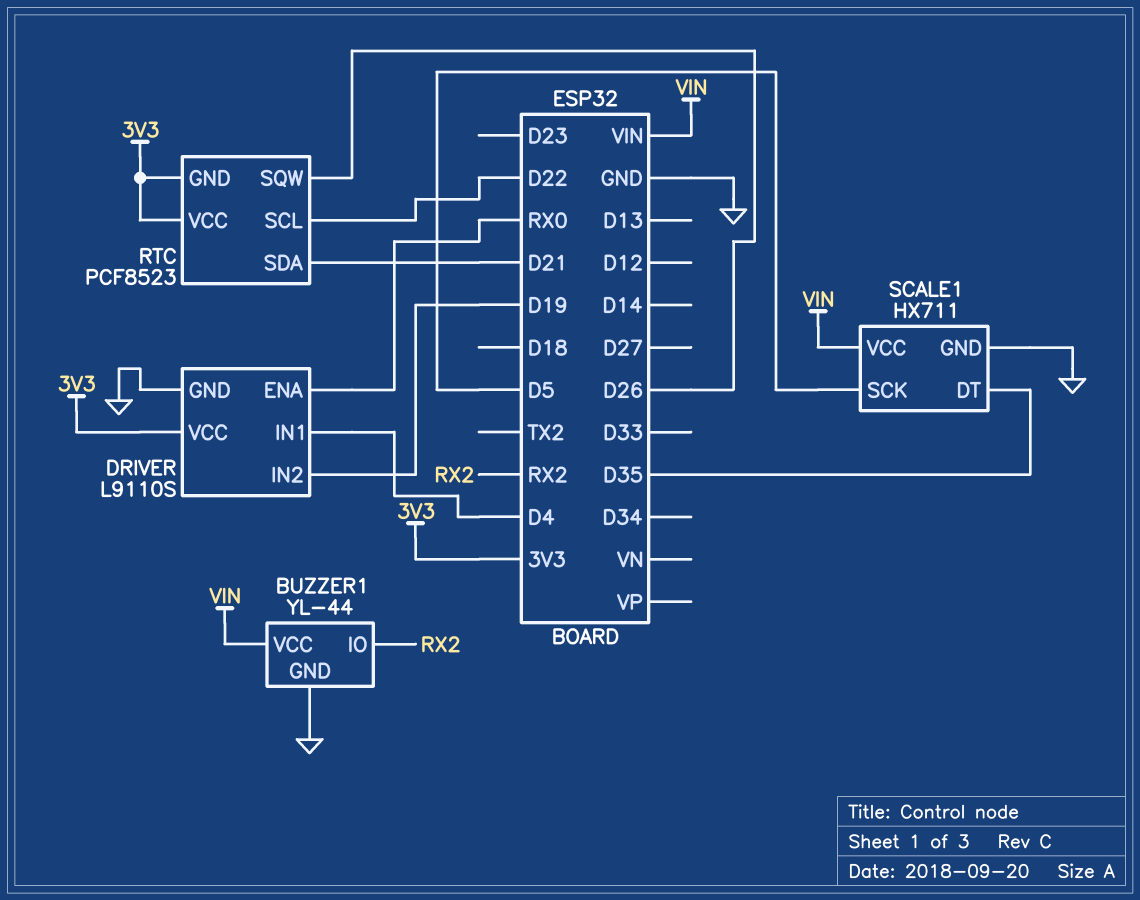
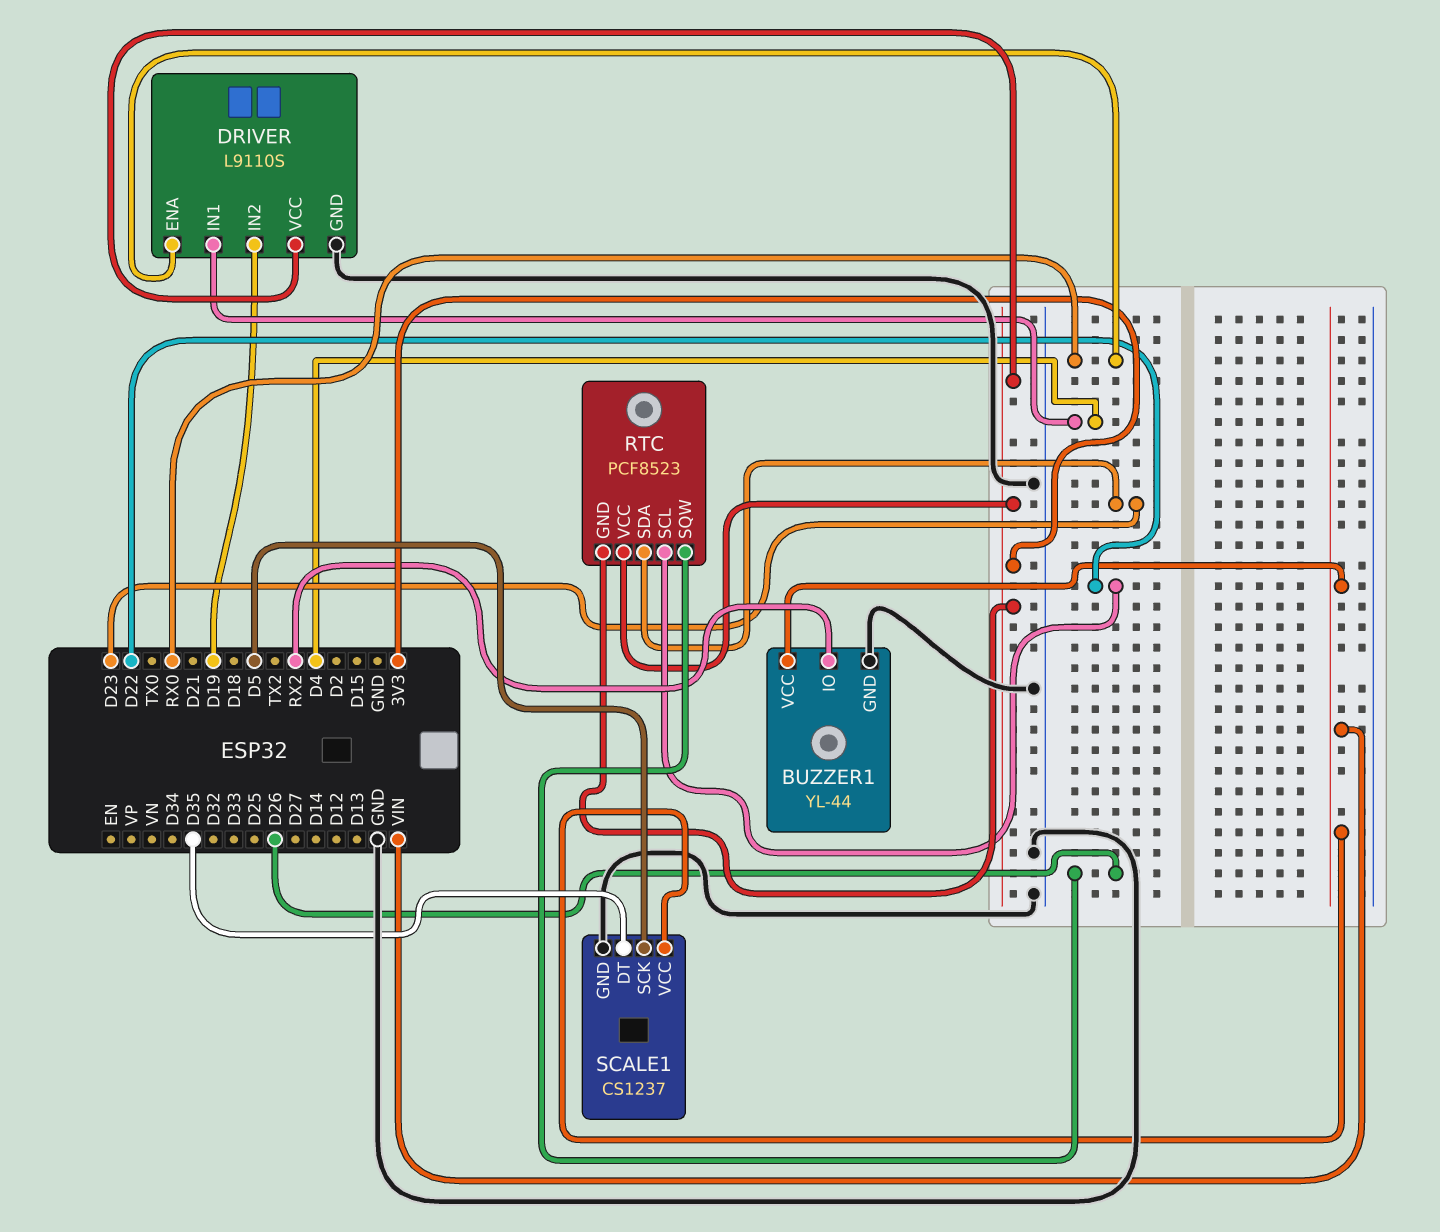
RTC pin SDA: D21 -> D23
SCALE1: HX711 -> CS1237

